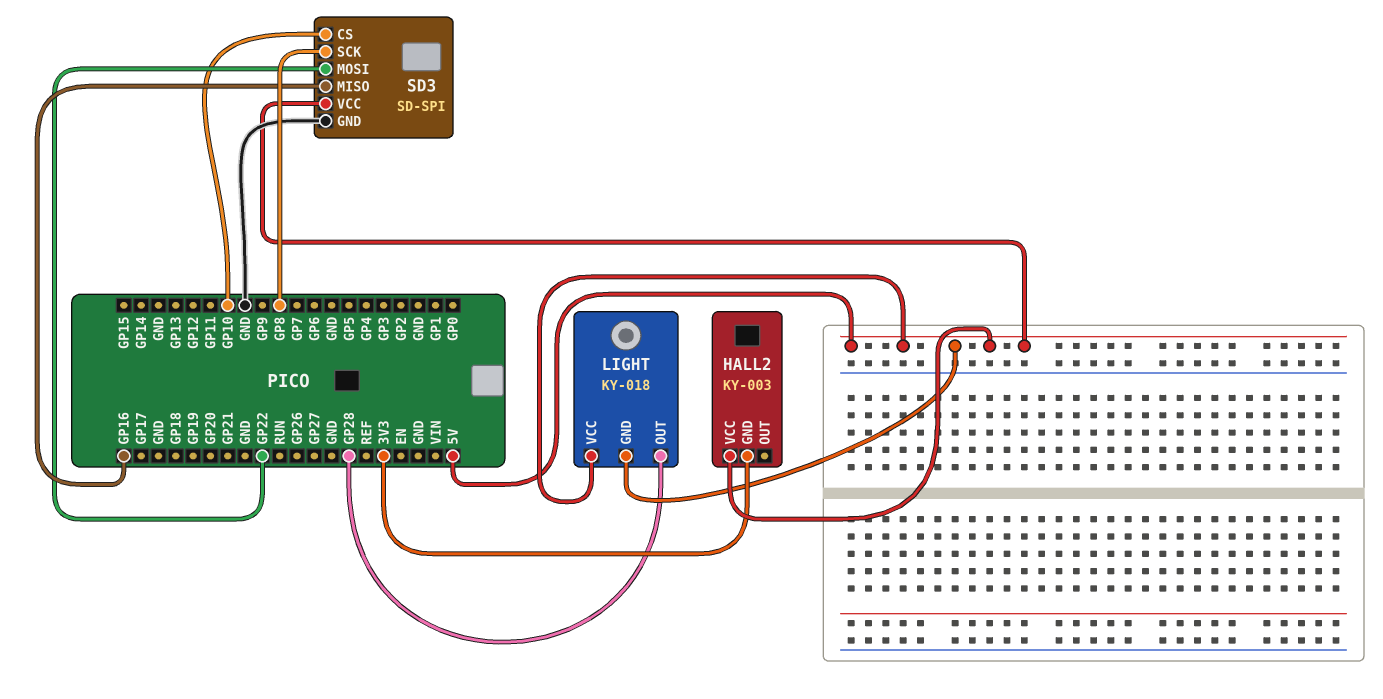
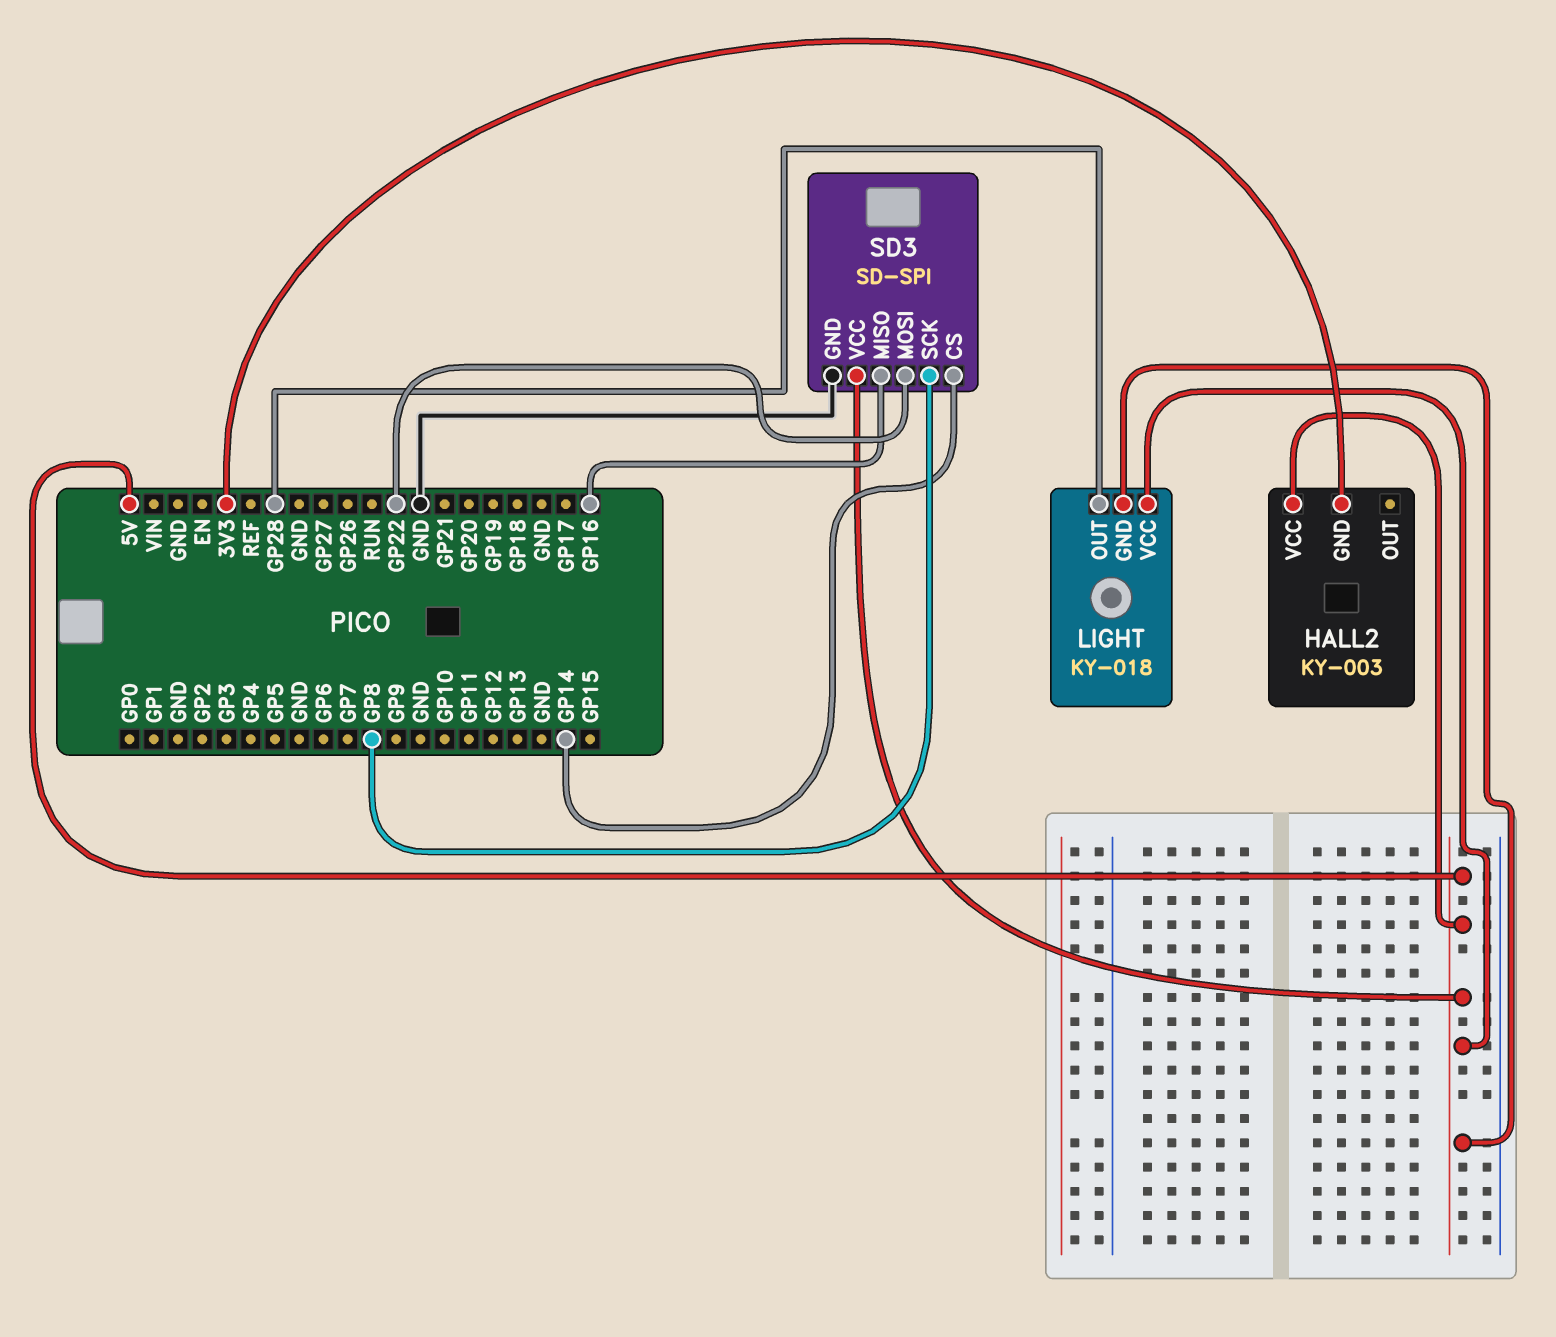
SD3 pin CS: GP10 -> GP14

